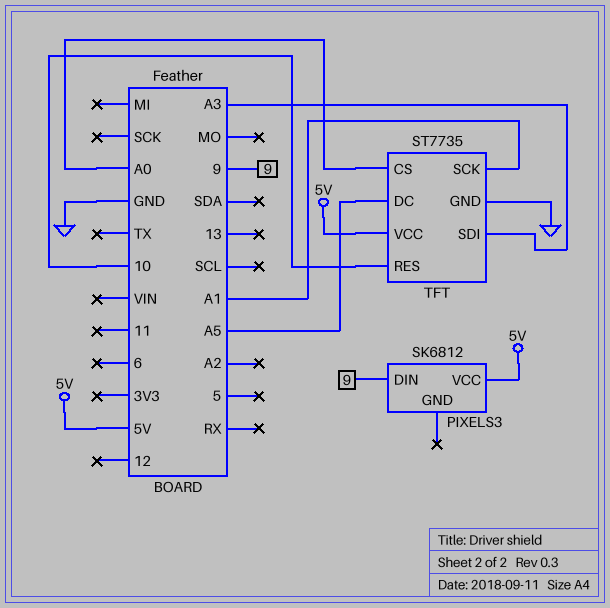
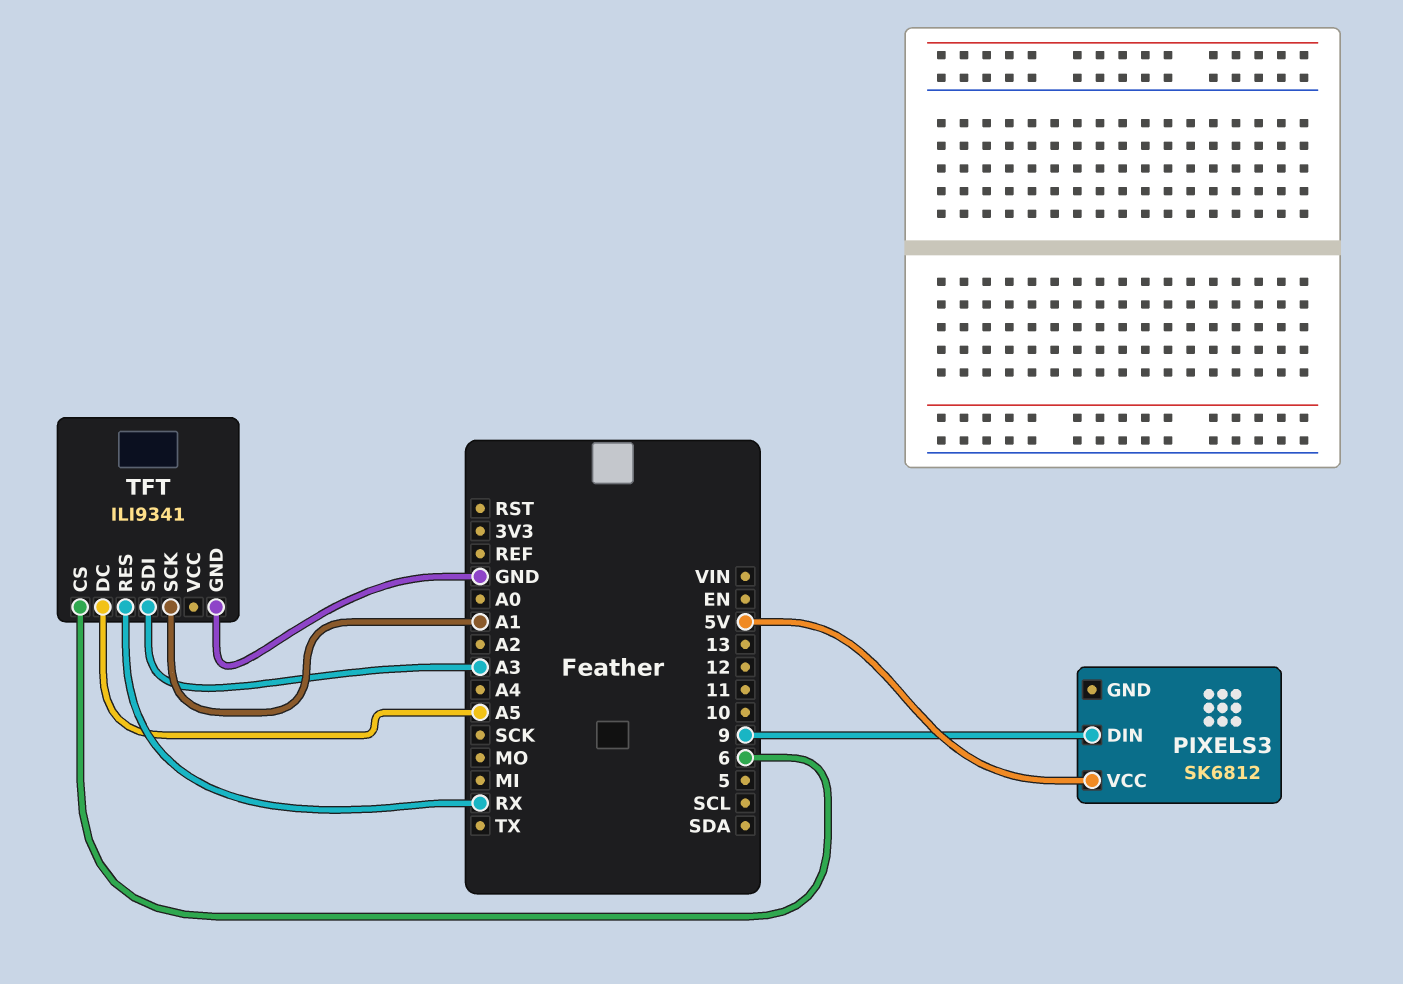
TFT: ST7735 -> ILI9341
TFT pin CS: A0 -> 6
TFT pin RES: 10 -> RX
TFT pin VCC: 5V -> none

